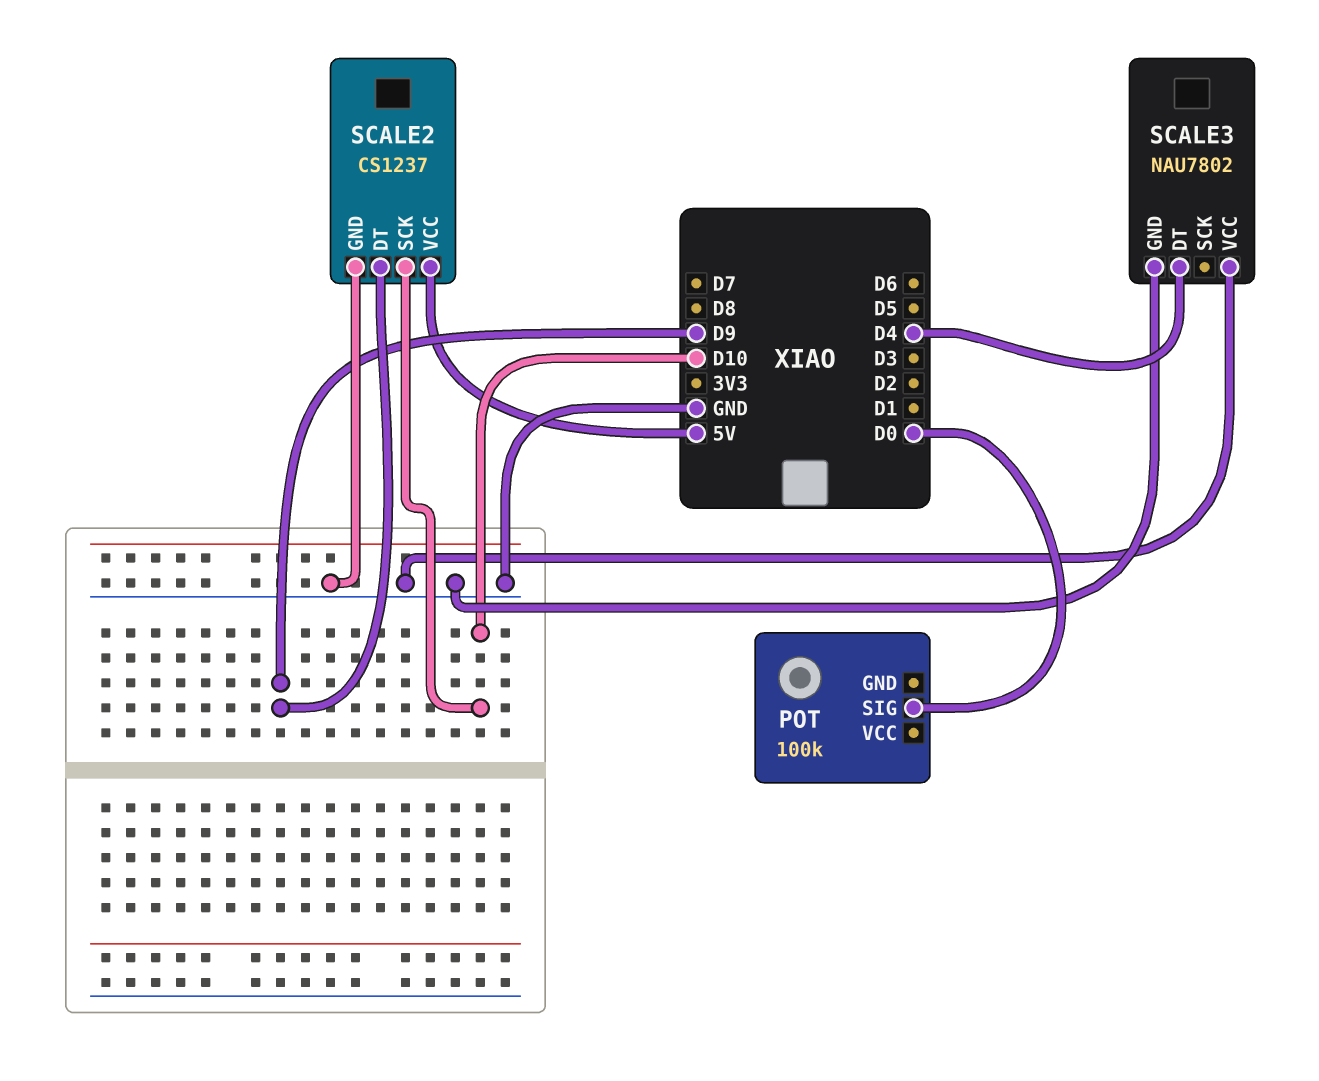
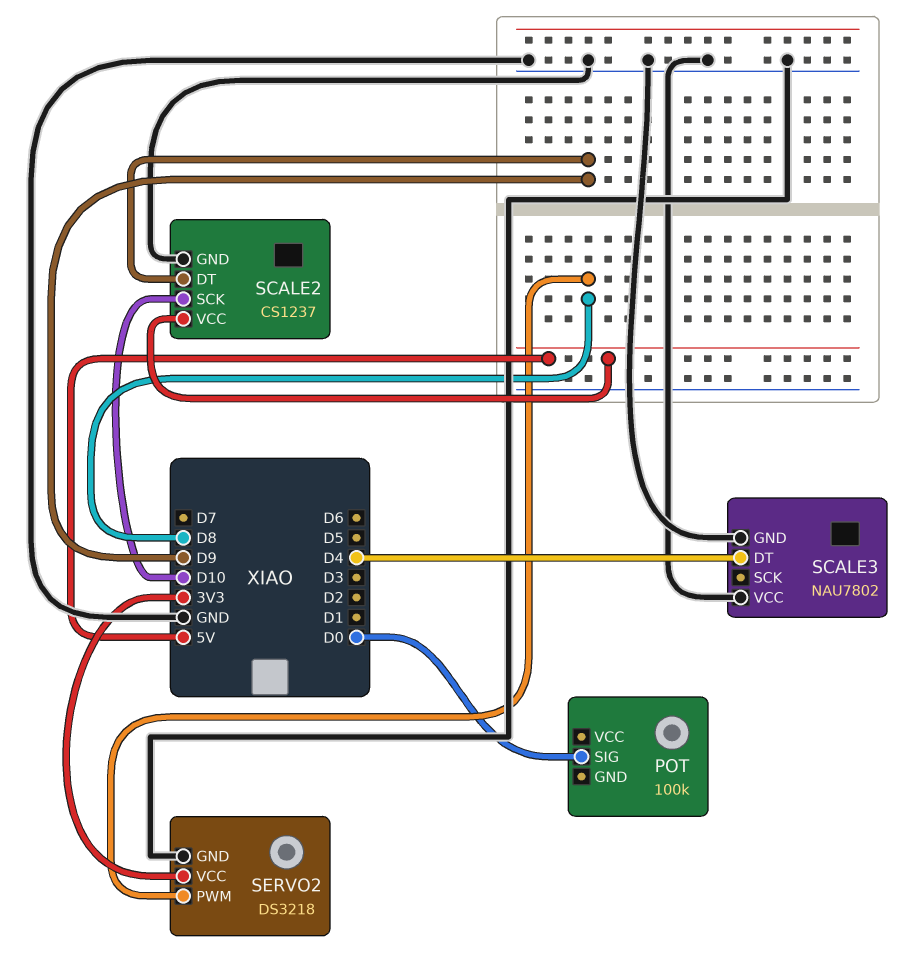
SERVO2: none -> DS3218
SERVO2 pin GND: none -> GND
SERVO2 pin PWM: none -> D8
SERVO2 pin VCC: none -> 3V3

